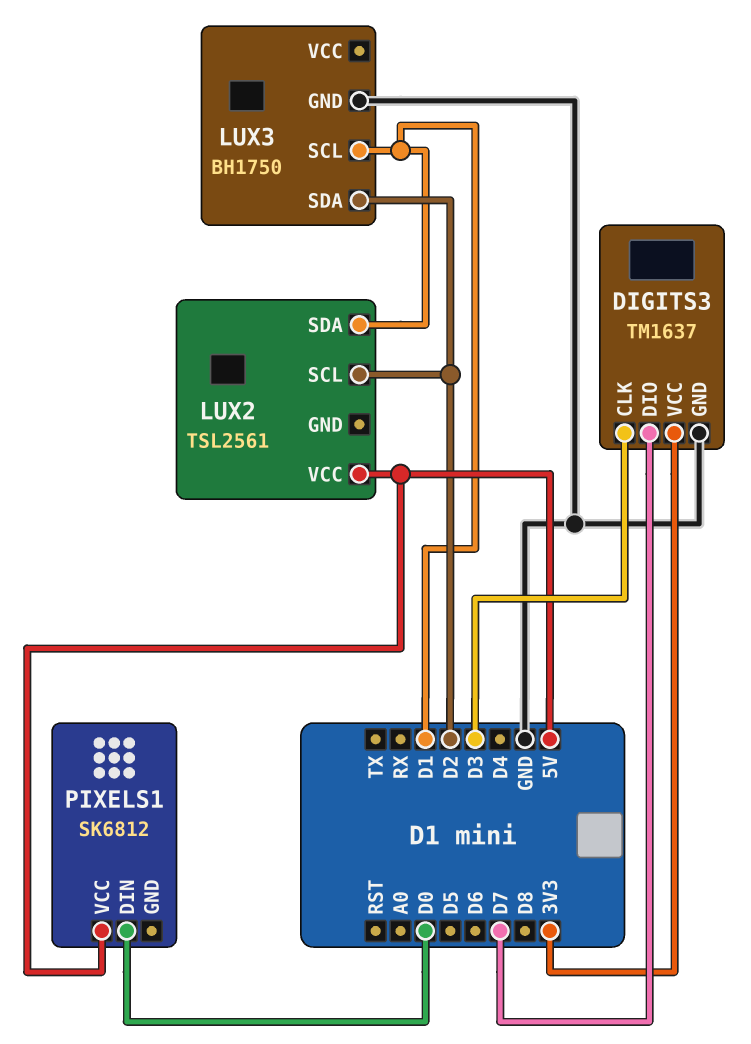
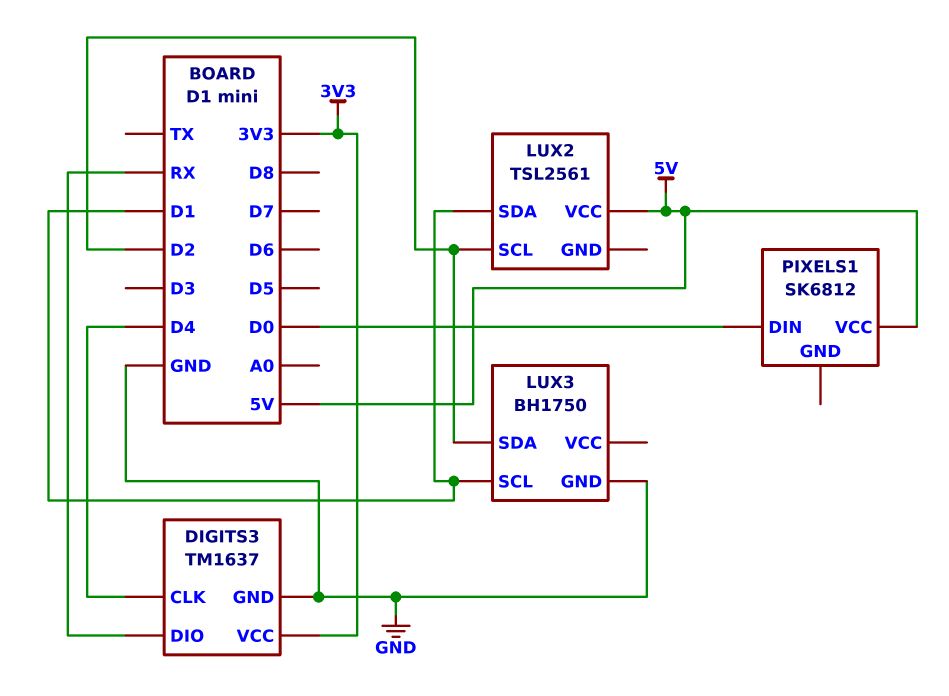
DIGITS3 pin CLK: D3 -> D4
DIGITS3 pin DIO: D7 -> RX

